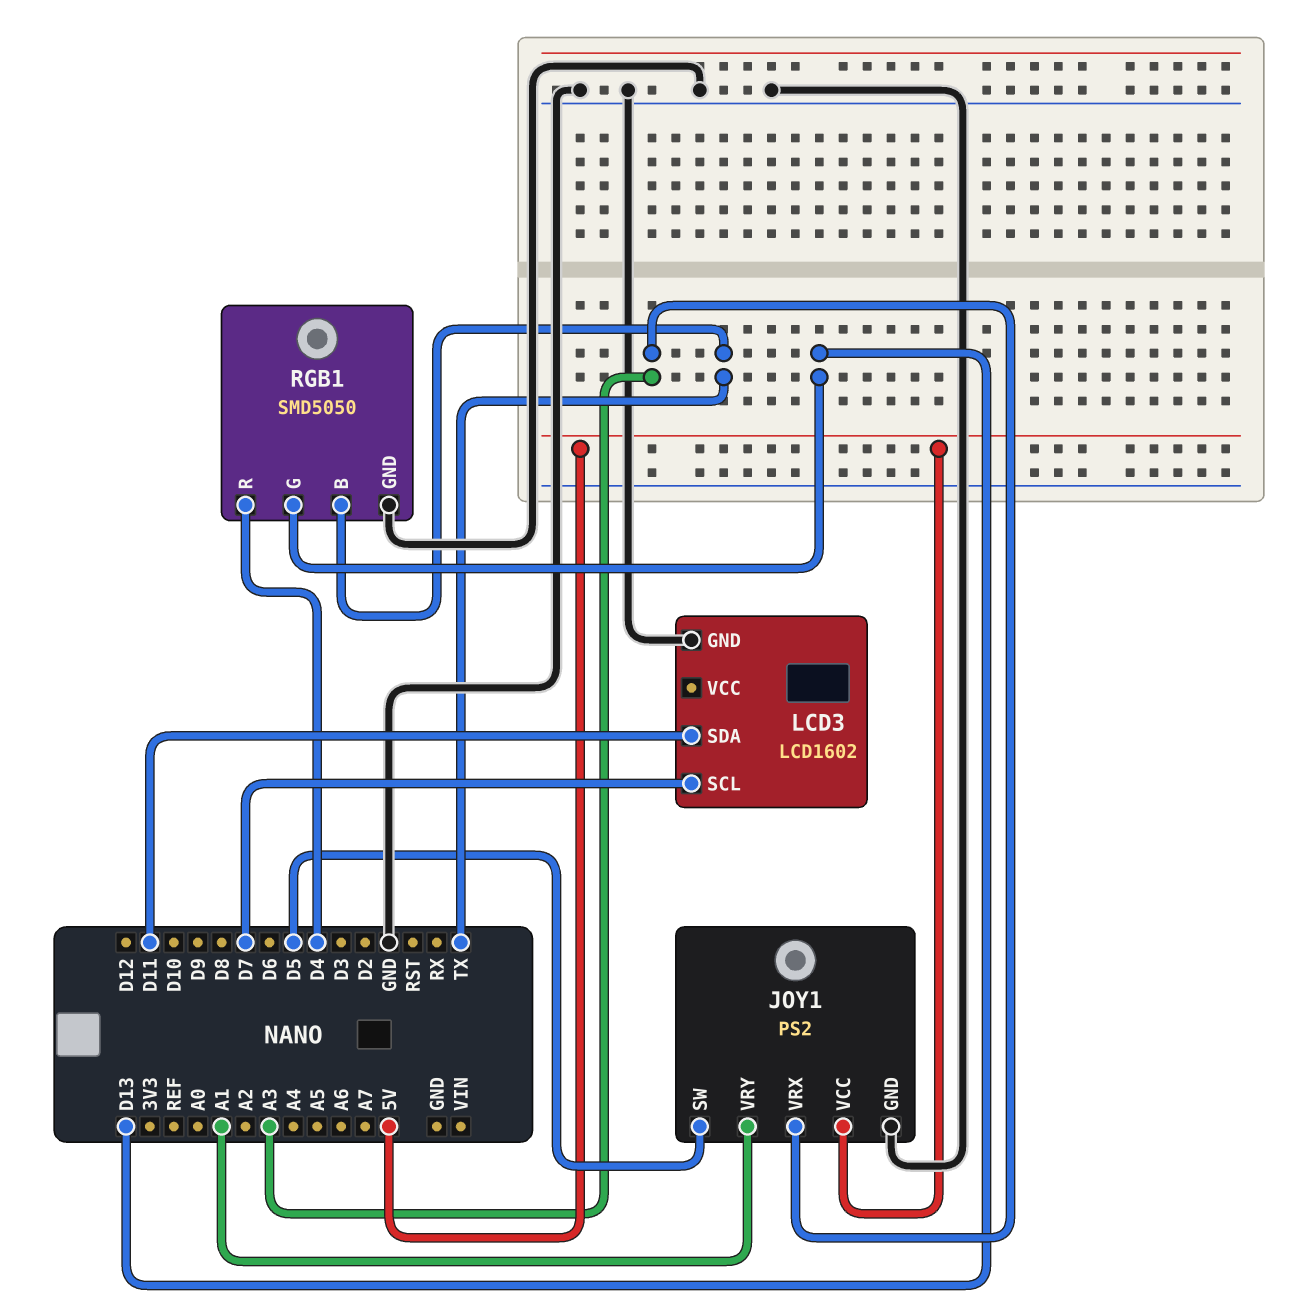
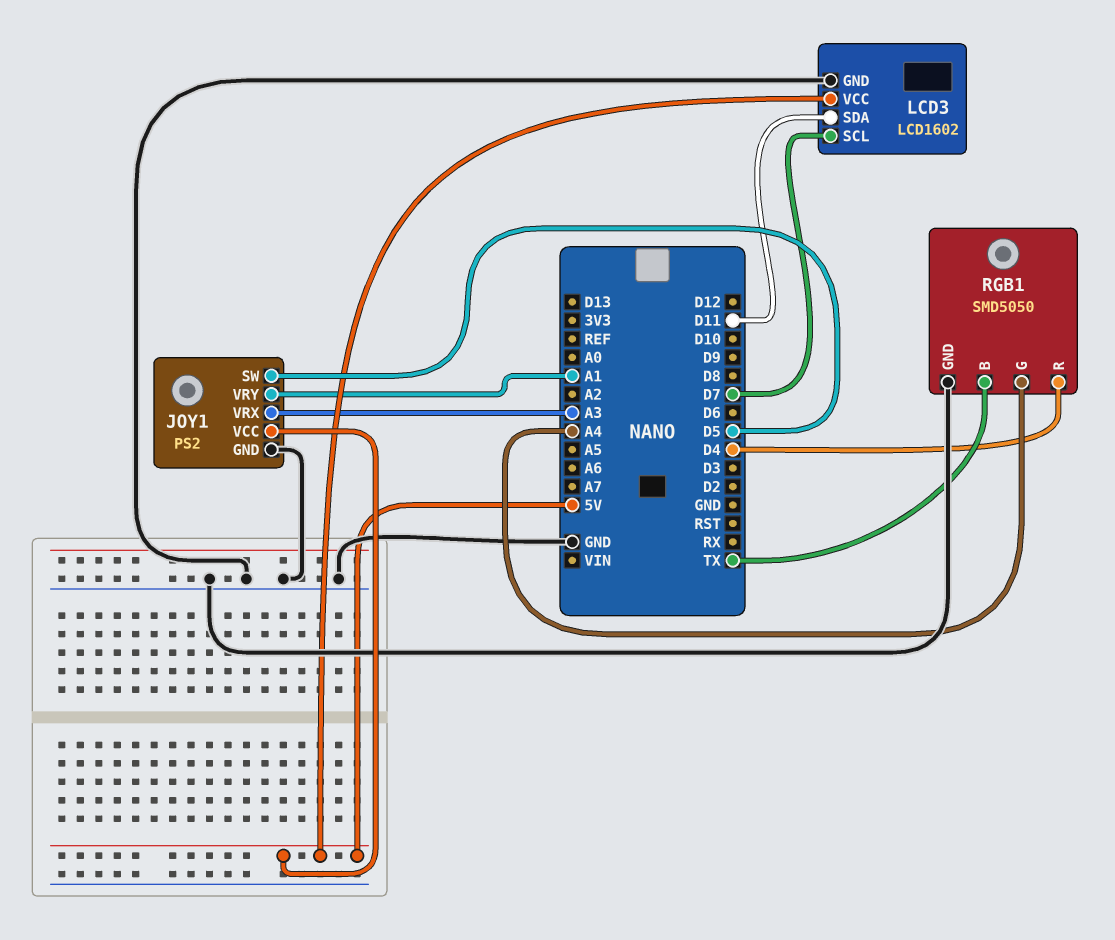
LCD3 pin VCC: none -> 5V
RGB1 pin G: D13 -> A4

